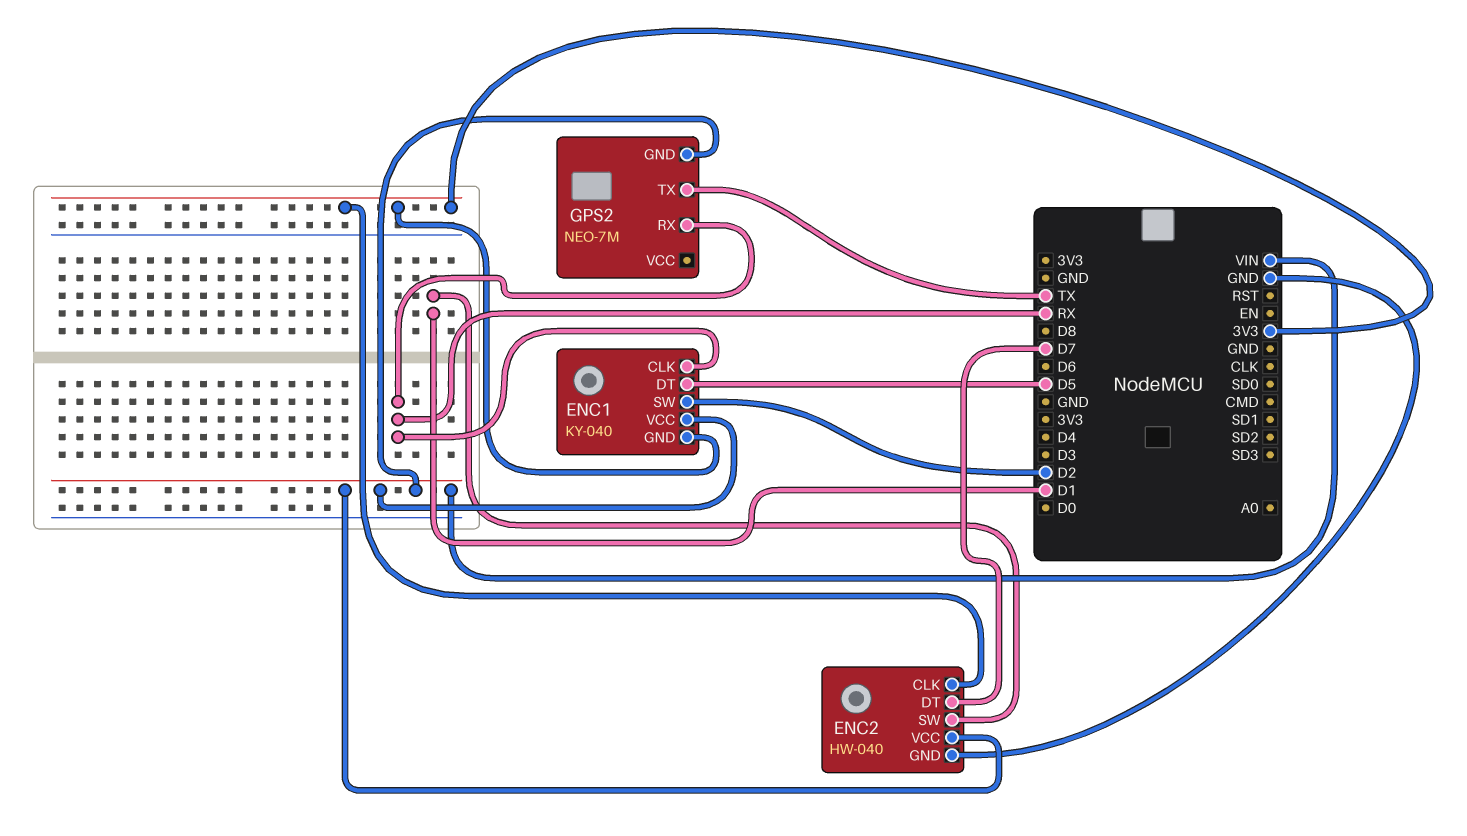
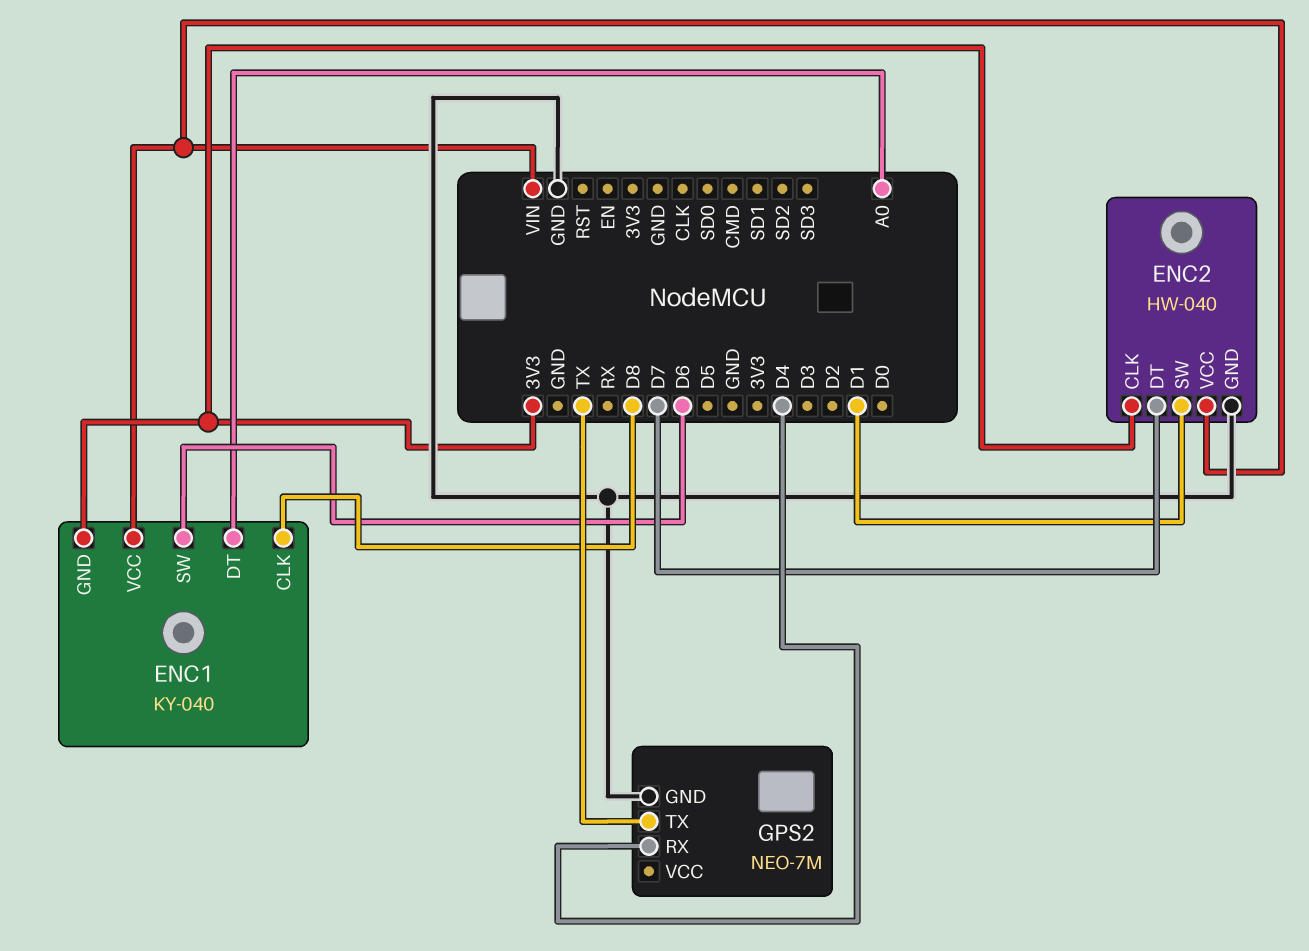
ENC1 pin CLK: RX -> D8
ENC1 pin DT: D5 -> A0
ENC1 pin SW: D2 -> D6
GPS2 pin GND: VIN -> GND
GPS2 pin RX: RX -> D4

